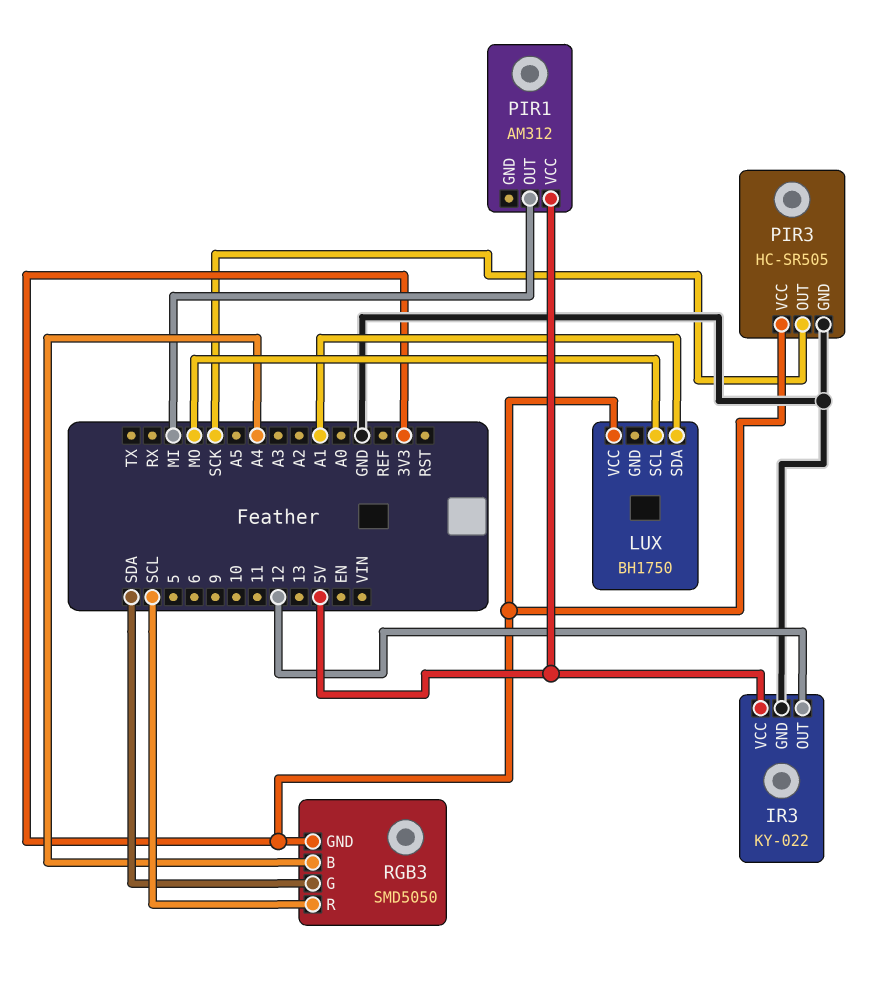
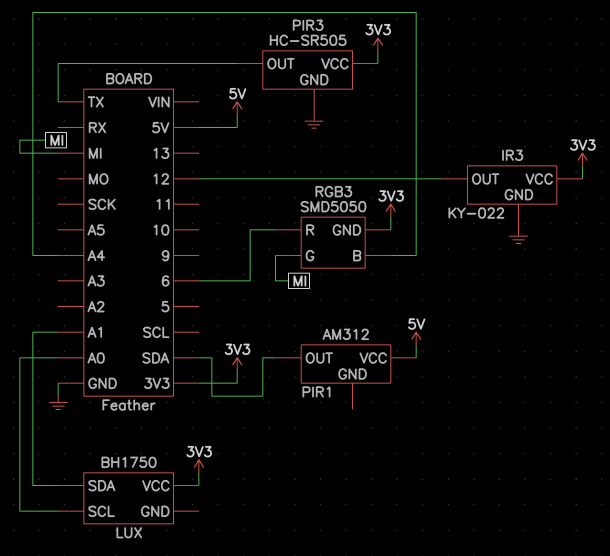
IR3 pin VCC: 5V -> 3V3
LUX pin SCL: MO -> A0
PIR1 pin OUT: MI -> SDA
PIR3 pin OUT: SCK -> TX
RGB3 pin G: SDA -> MI
RGB3 pin R: SCL -> 6

